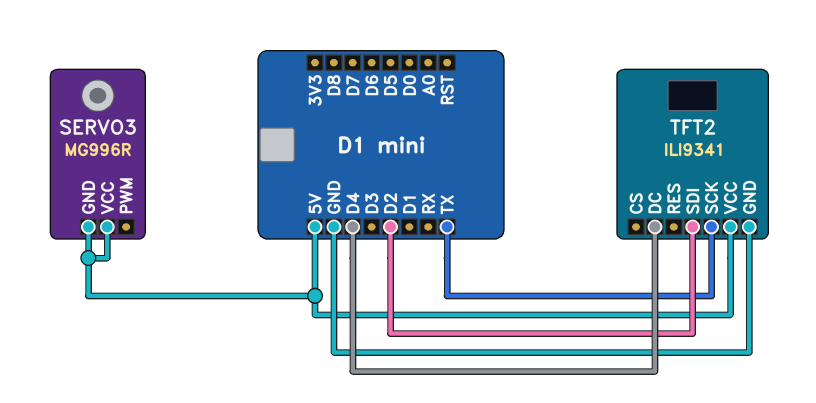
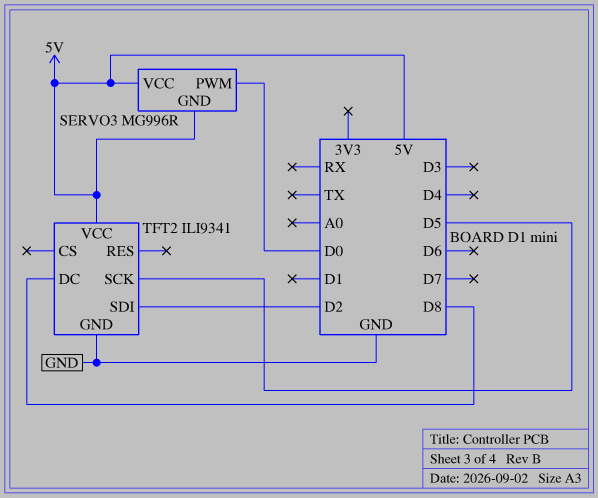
SERVO3 pin PWM: none -> D0
TFT2 pin DC: D4 -> D8
TFT2 pin SCK: TX -> D5

